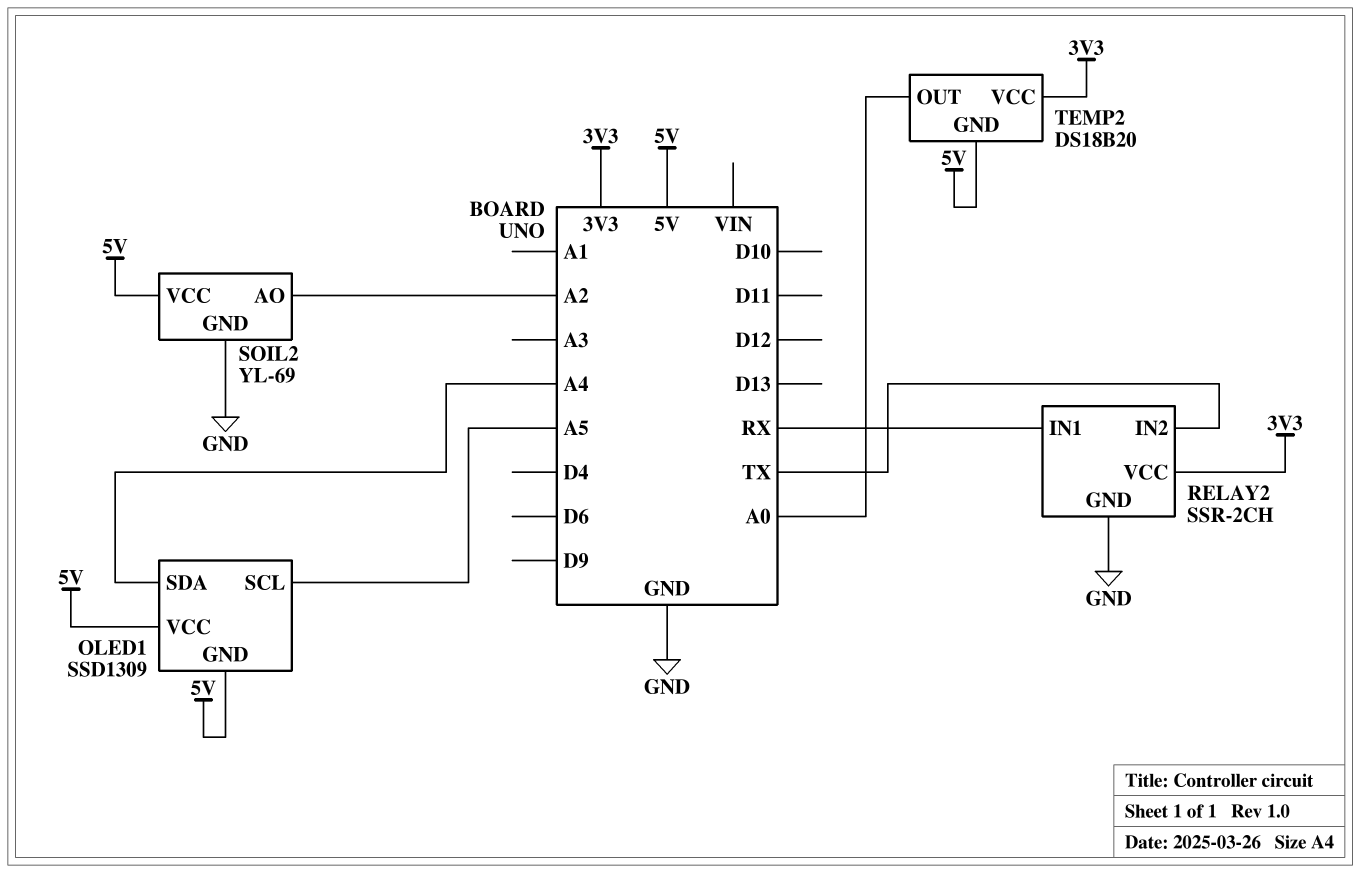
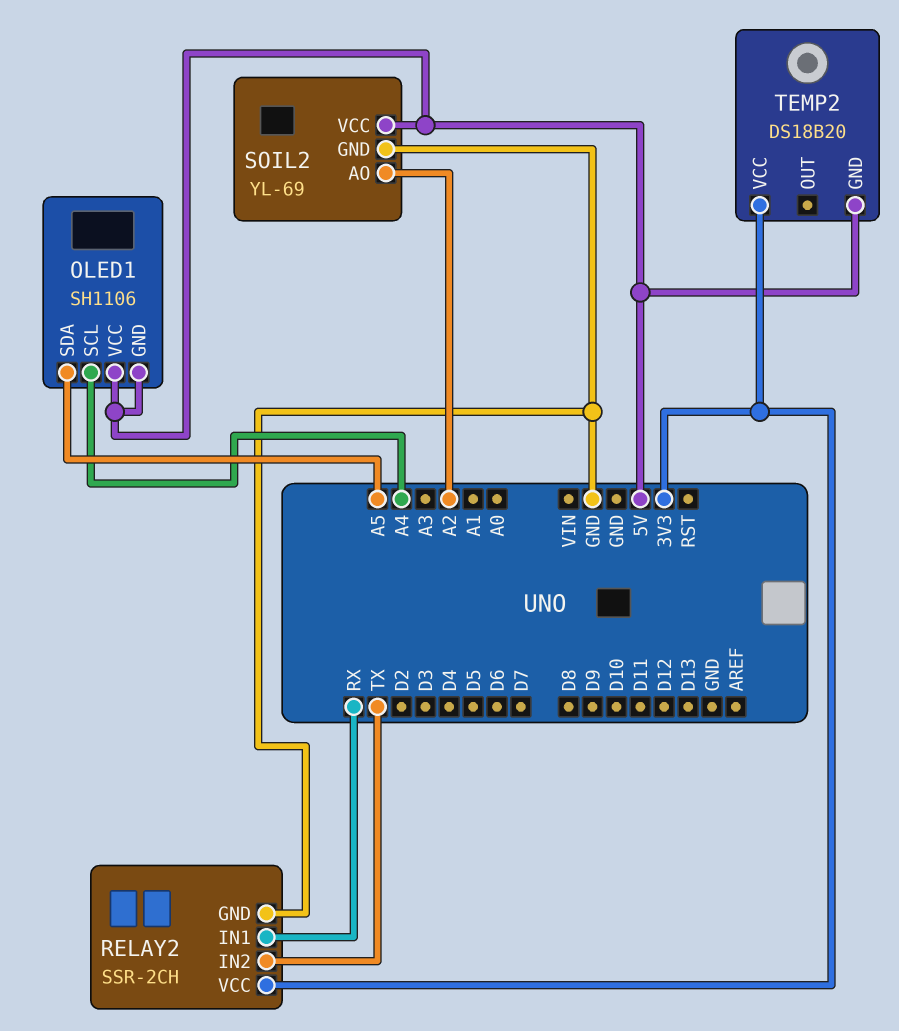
OLED1: SSD1309 -> SH1106
OLED1 pin SCL: A5 -> A4
OLED1 pin SDA: A4 -> A5
TEMP2 pin OUT: A0 -> none

